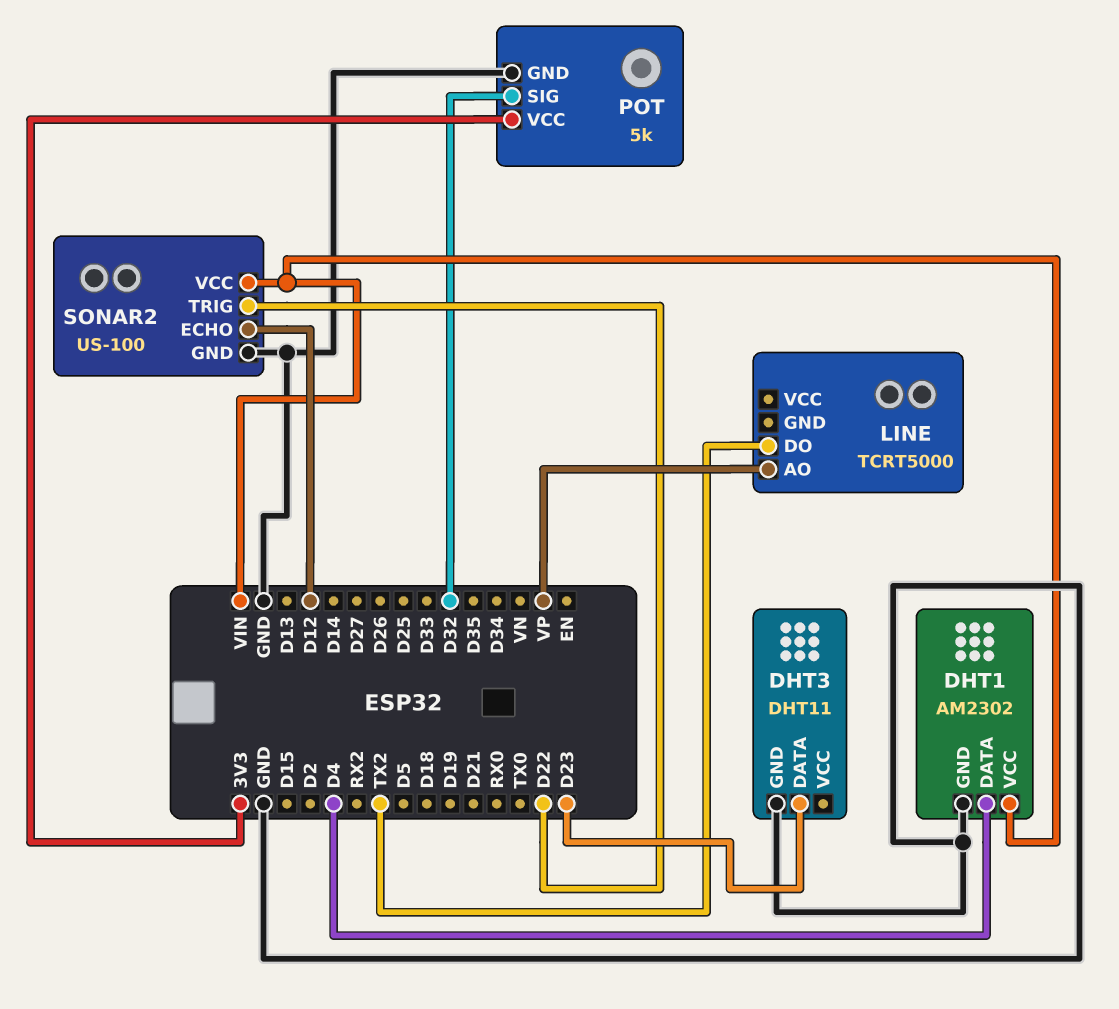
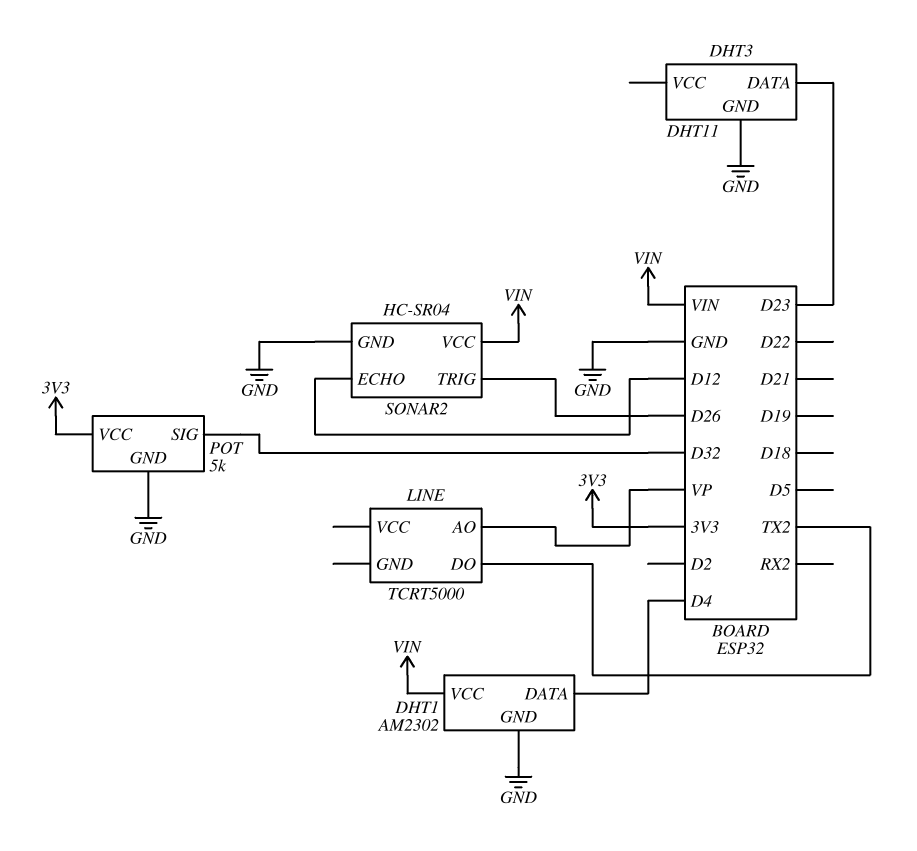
SONAR2: US-100 -> HC-SR04
SONAR2 pin TRIG: D22 -> D26

